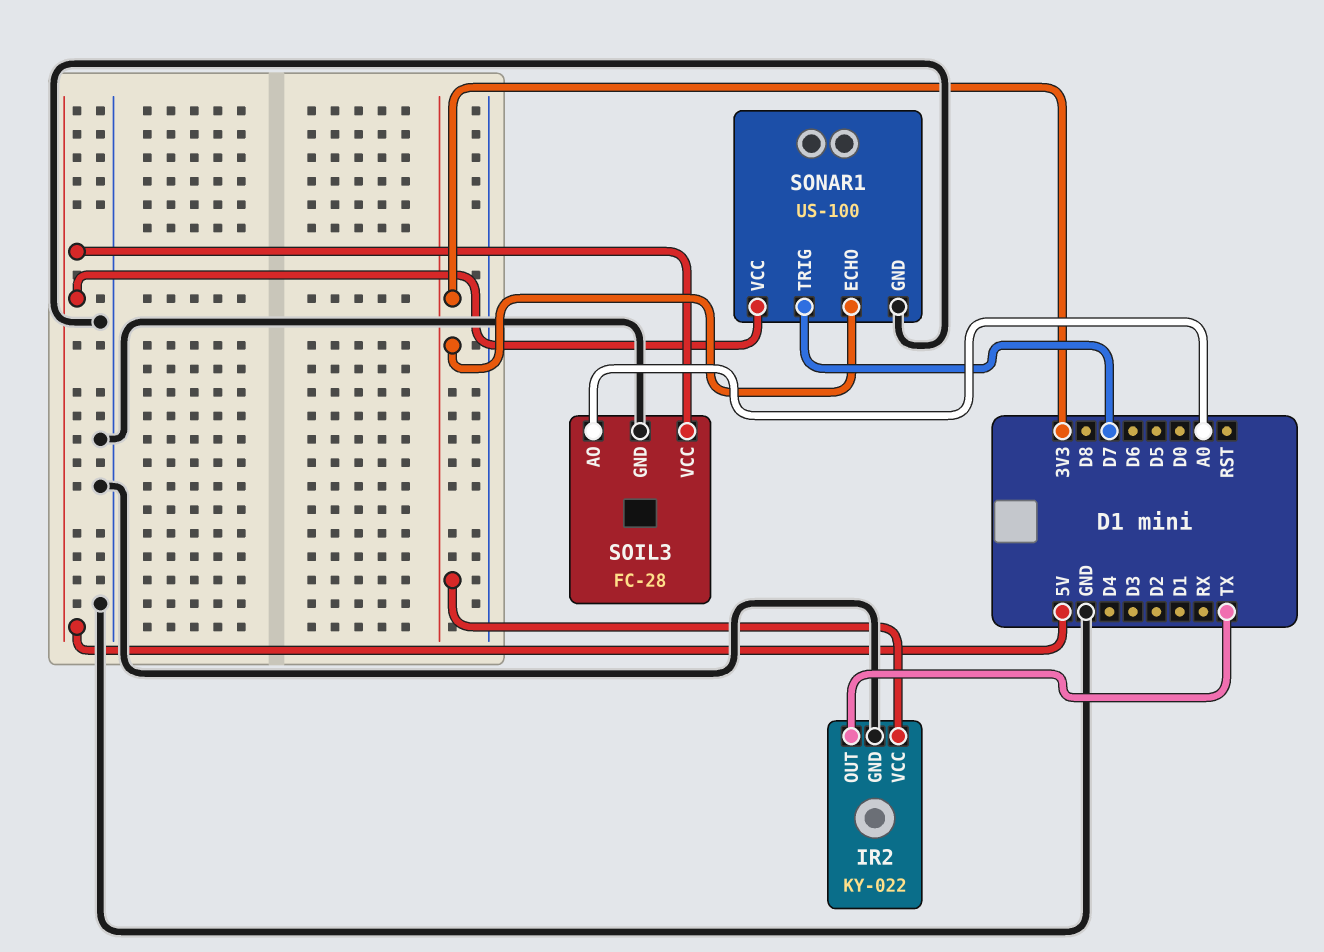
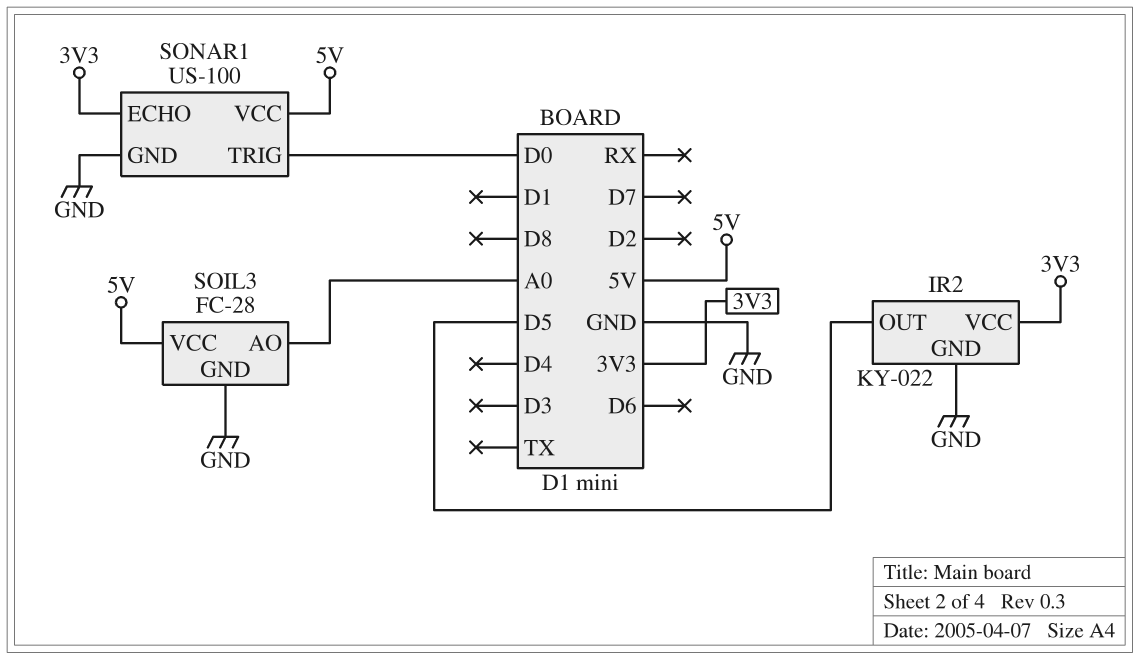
IR2 pin OUT: TX -> D5
SONAR1 pin TRIG: D7 -> D0

